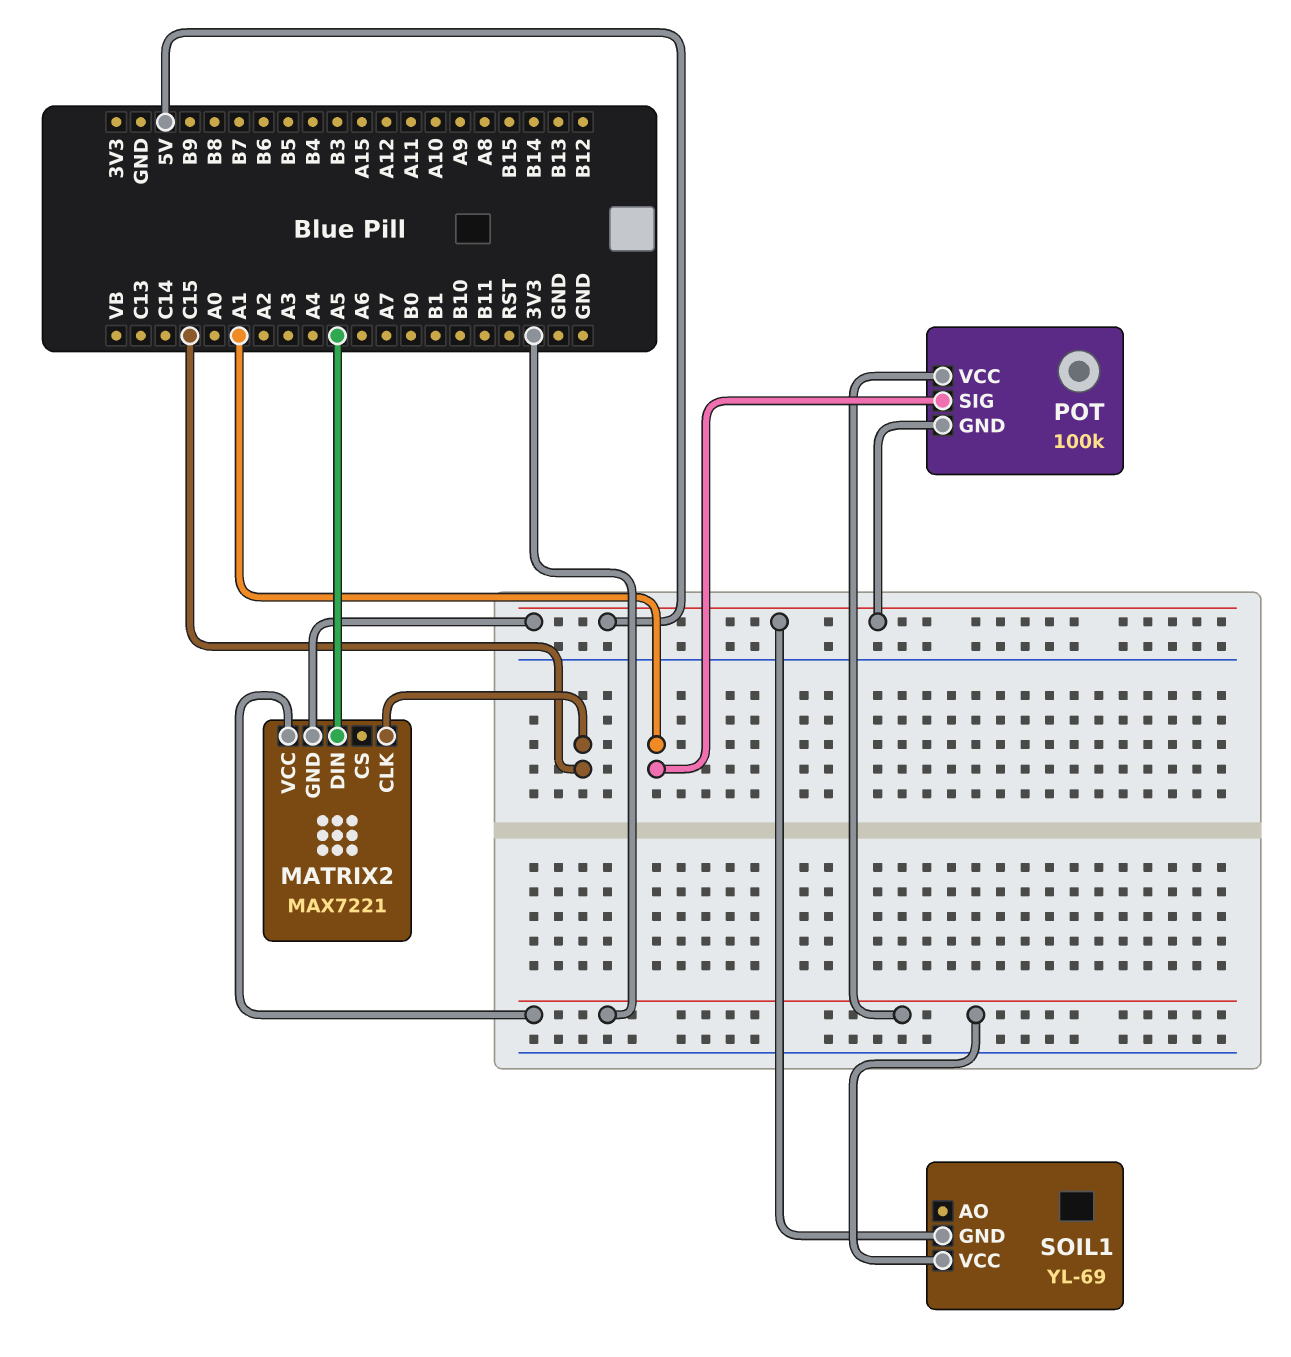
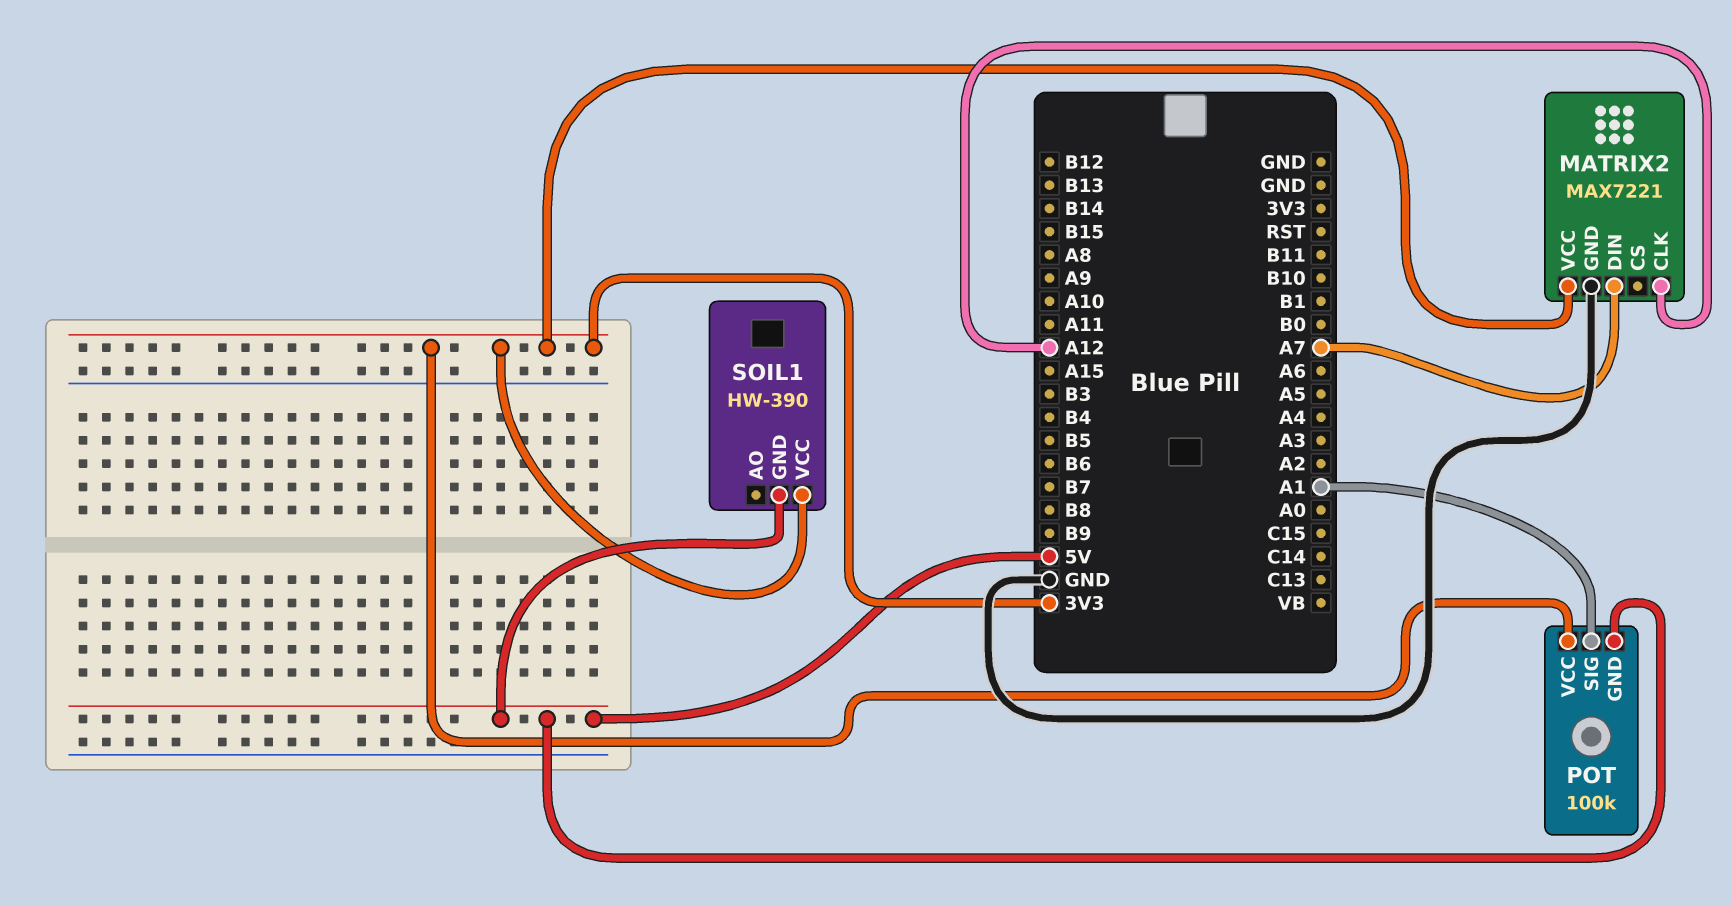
MATRIX2 pin CLK: C15 -> A12
MATRIX2 pin DIN: A5 -> A7
MATRIX2 pin GND: 5V -> GND
SOIL1: YL-69 -> HW-390

